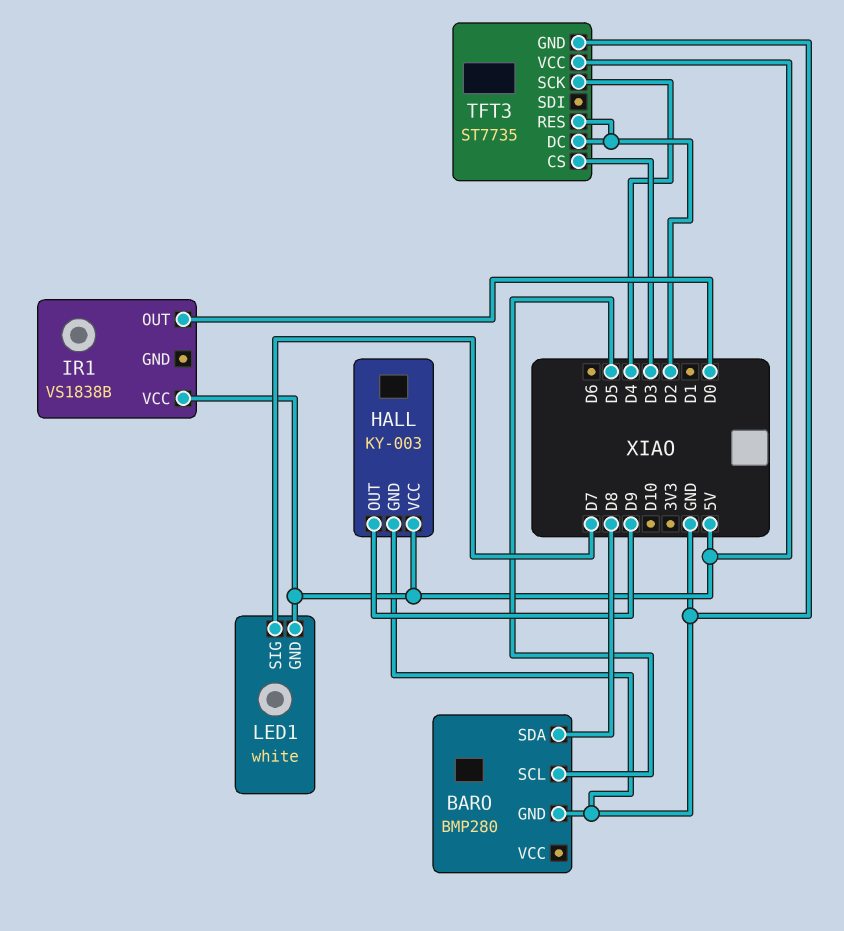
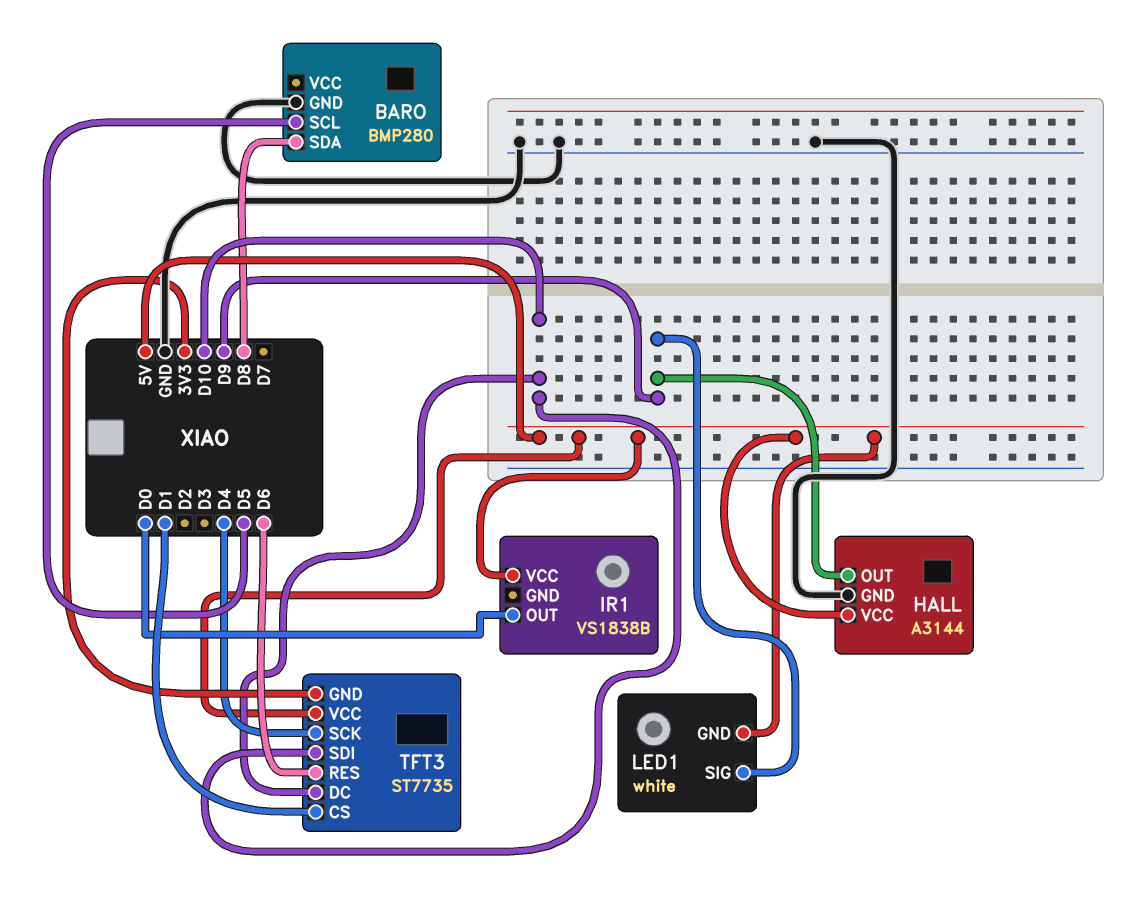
HALL: KY-003 -> A3144
LED1 pin SIG: D7 -> D9
TFT3 pin CS: D3 -> D1
TFT3 pin DC: D2 -> D10
TFT3 pin GND: GND -> 3V3
TFT3 pin RES: D2 -> D6
TFT3 pin SDI: none -> D10

